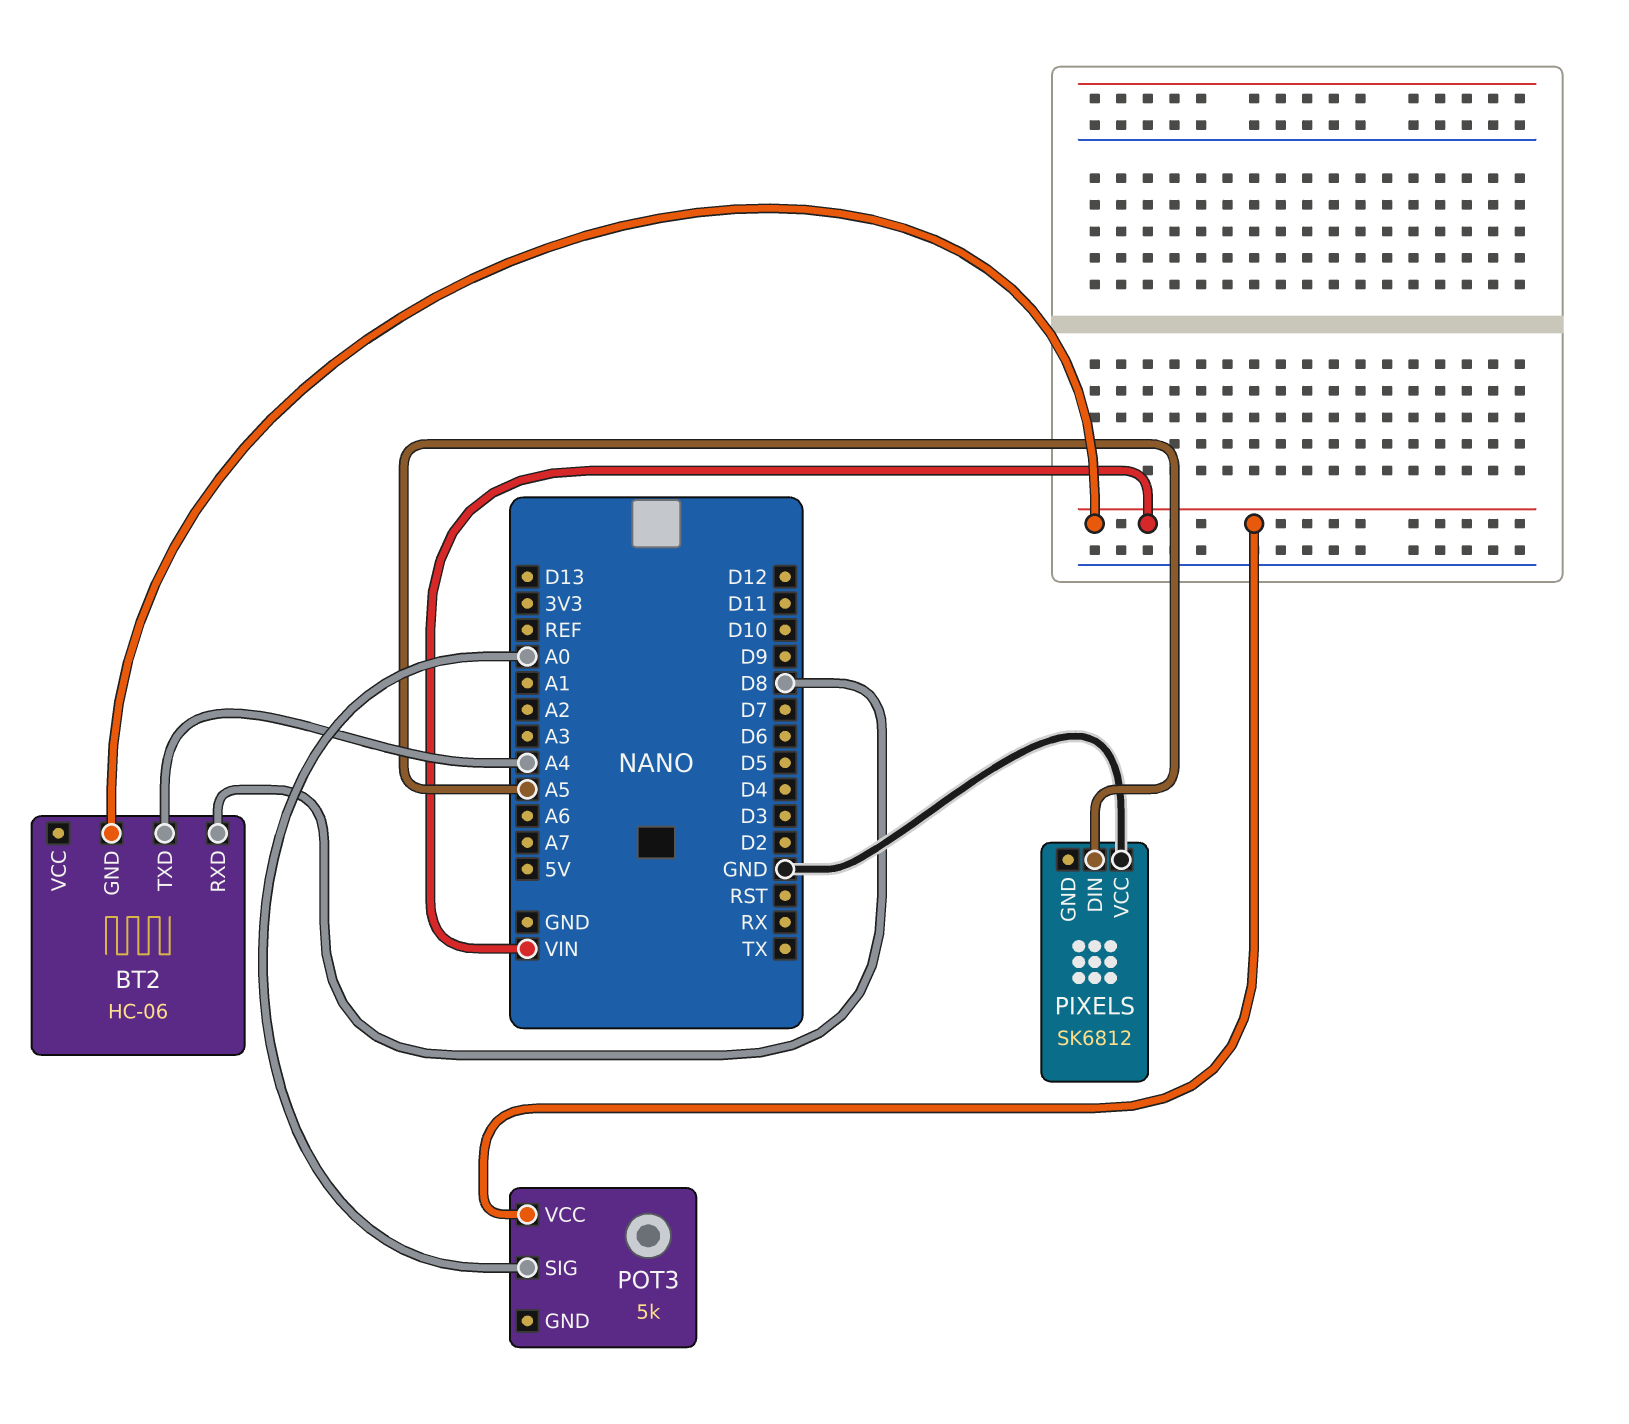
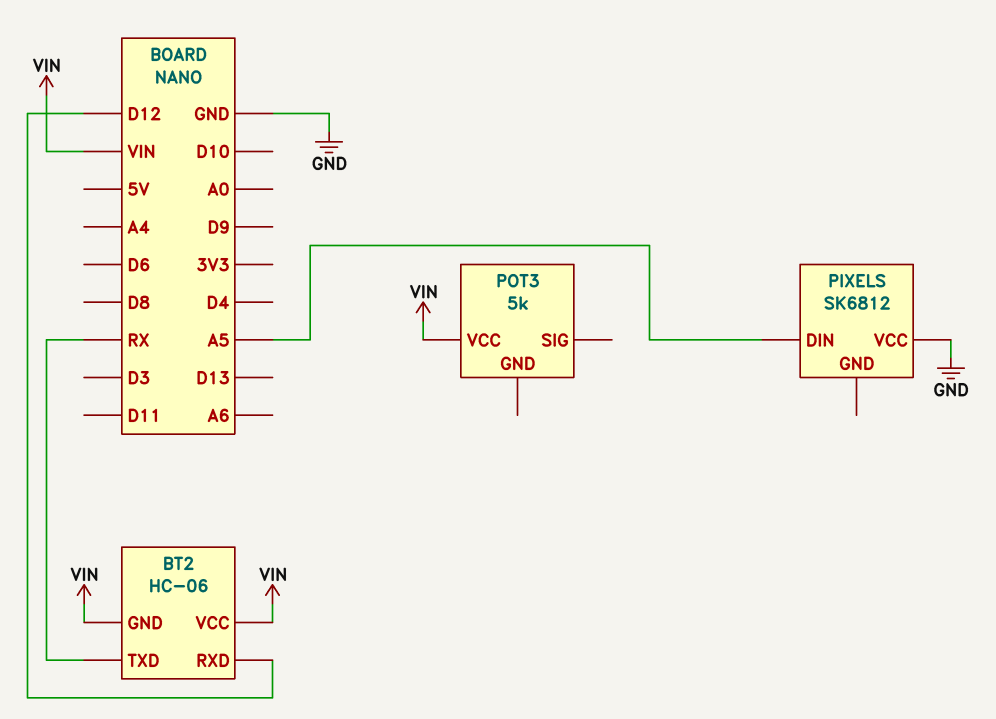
BT2 pin RXD: D8 -> D12
BT2 pin TXD: A4 -> RX
BT2 pin VCC: none -> VIN
POT3 pin SIG: A0 -> none

